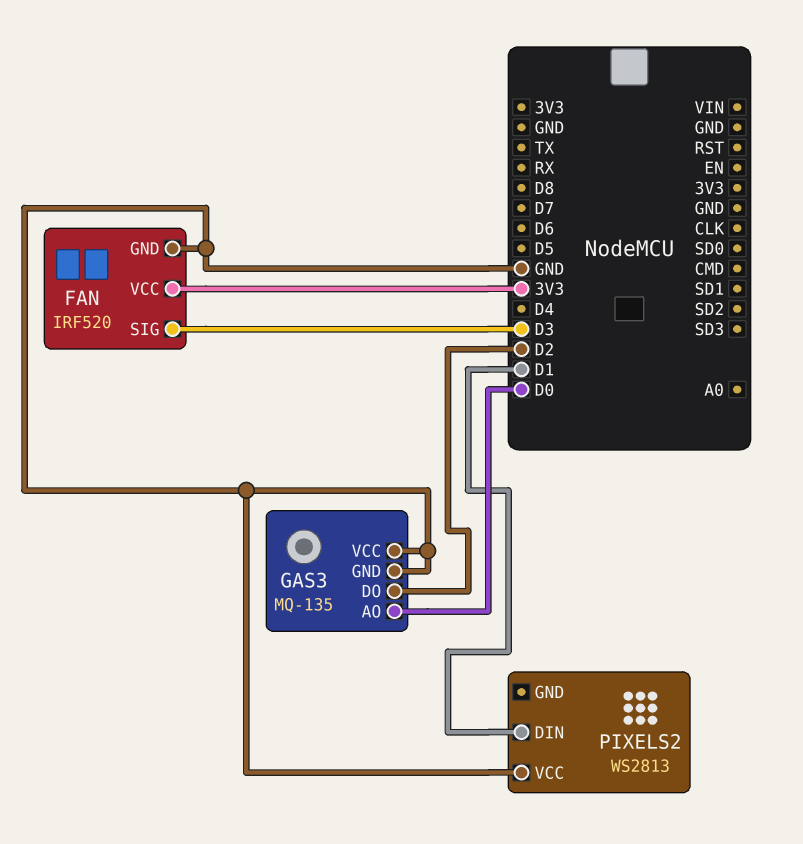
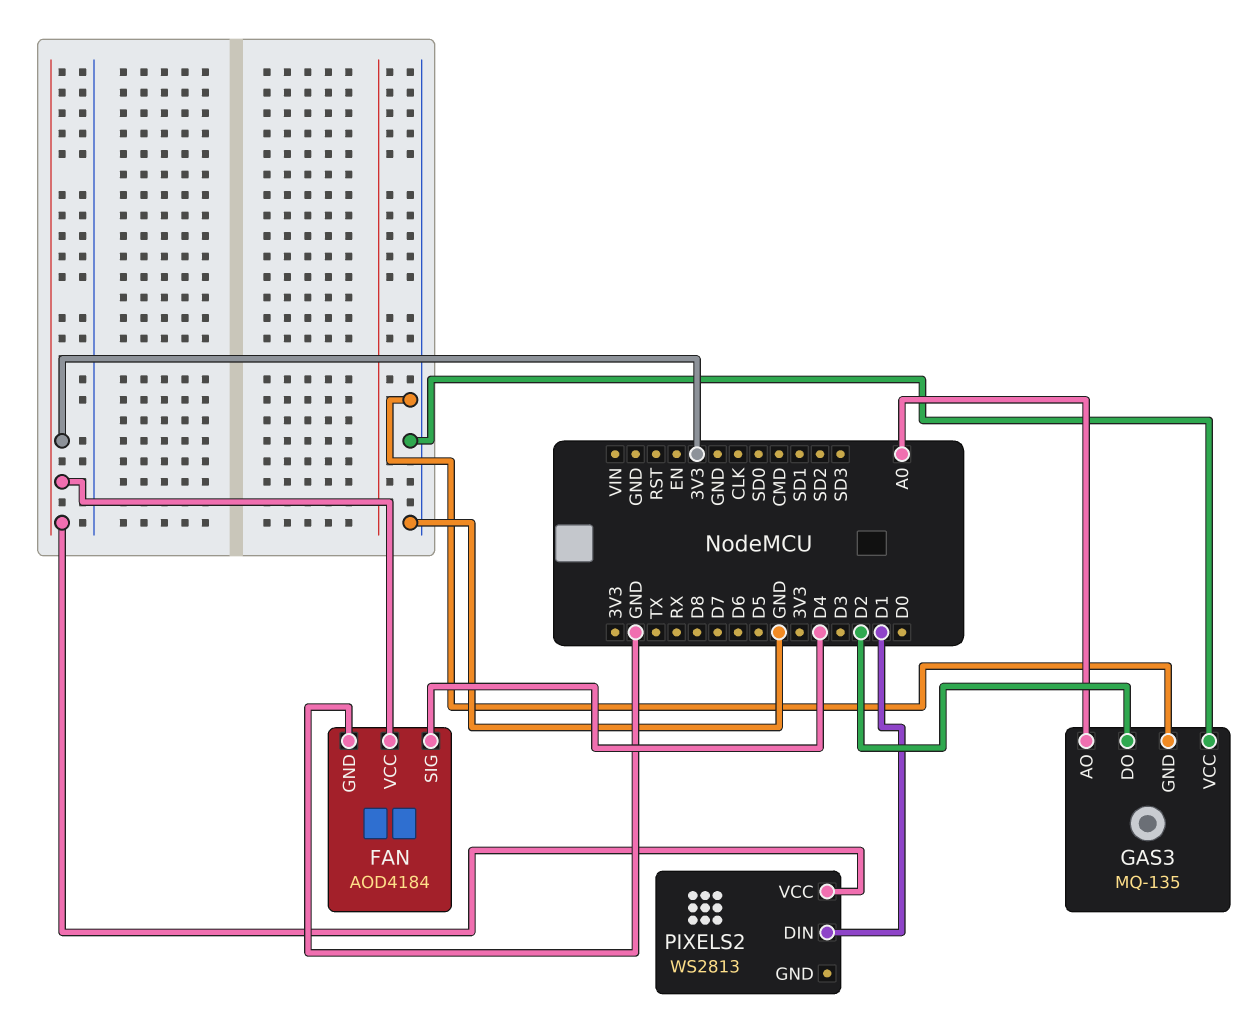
FAN: IRF520 -> AOD4184
FAN pin SIG: D3 -> D4
GAS3 pin AO: D0 -> A0
PIXELS2 pin VCC: GND -> 3V3

